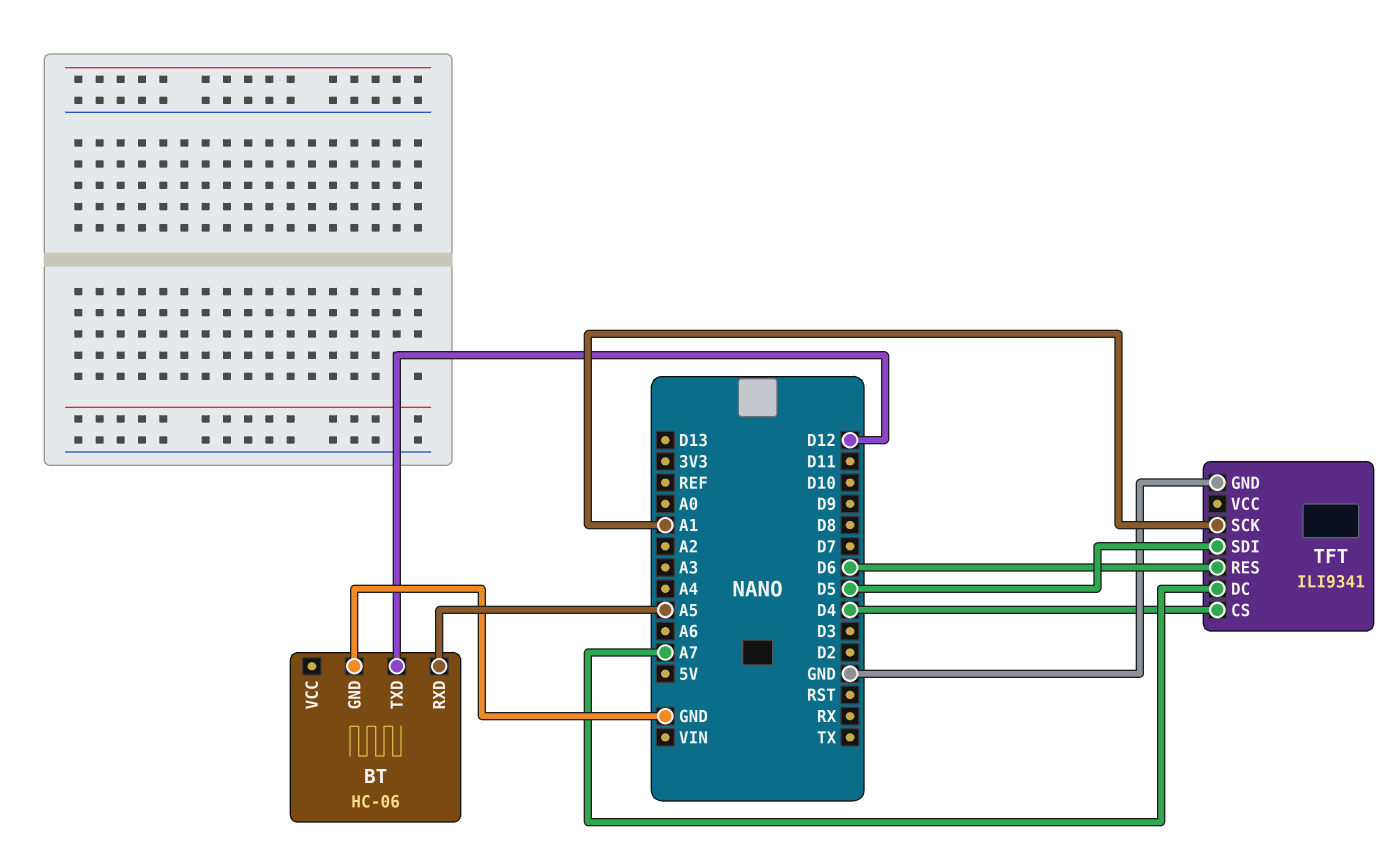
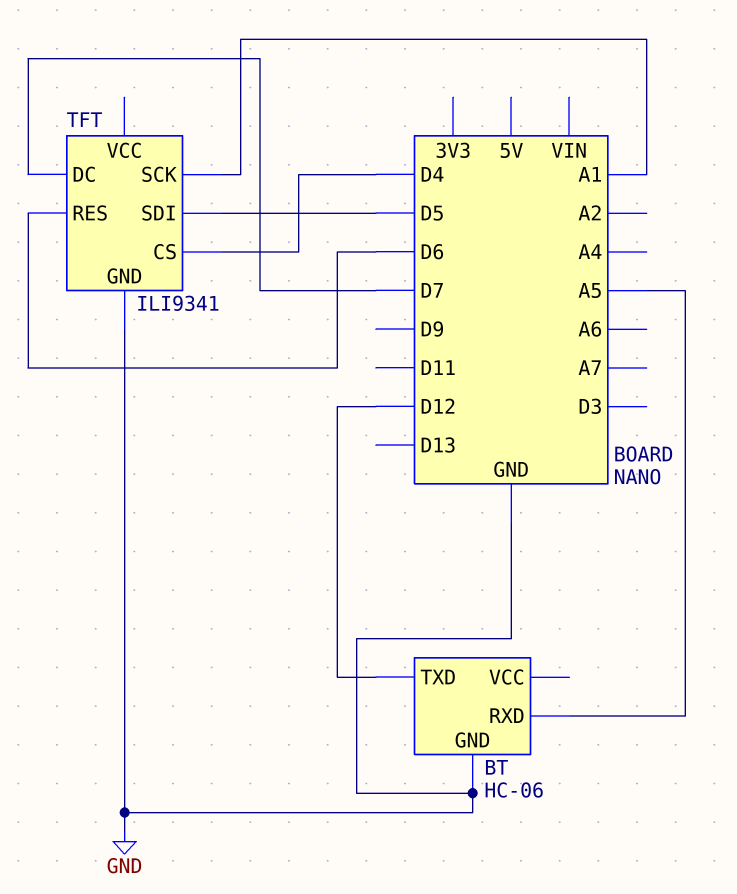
TFT pin DC: A7 -> D7

